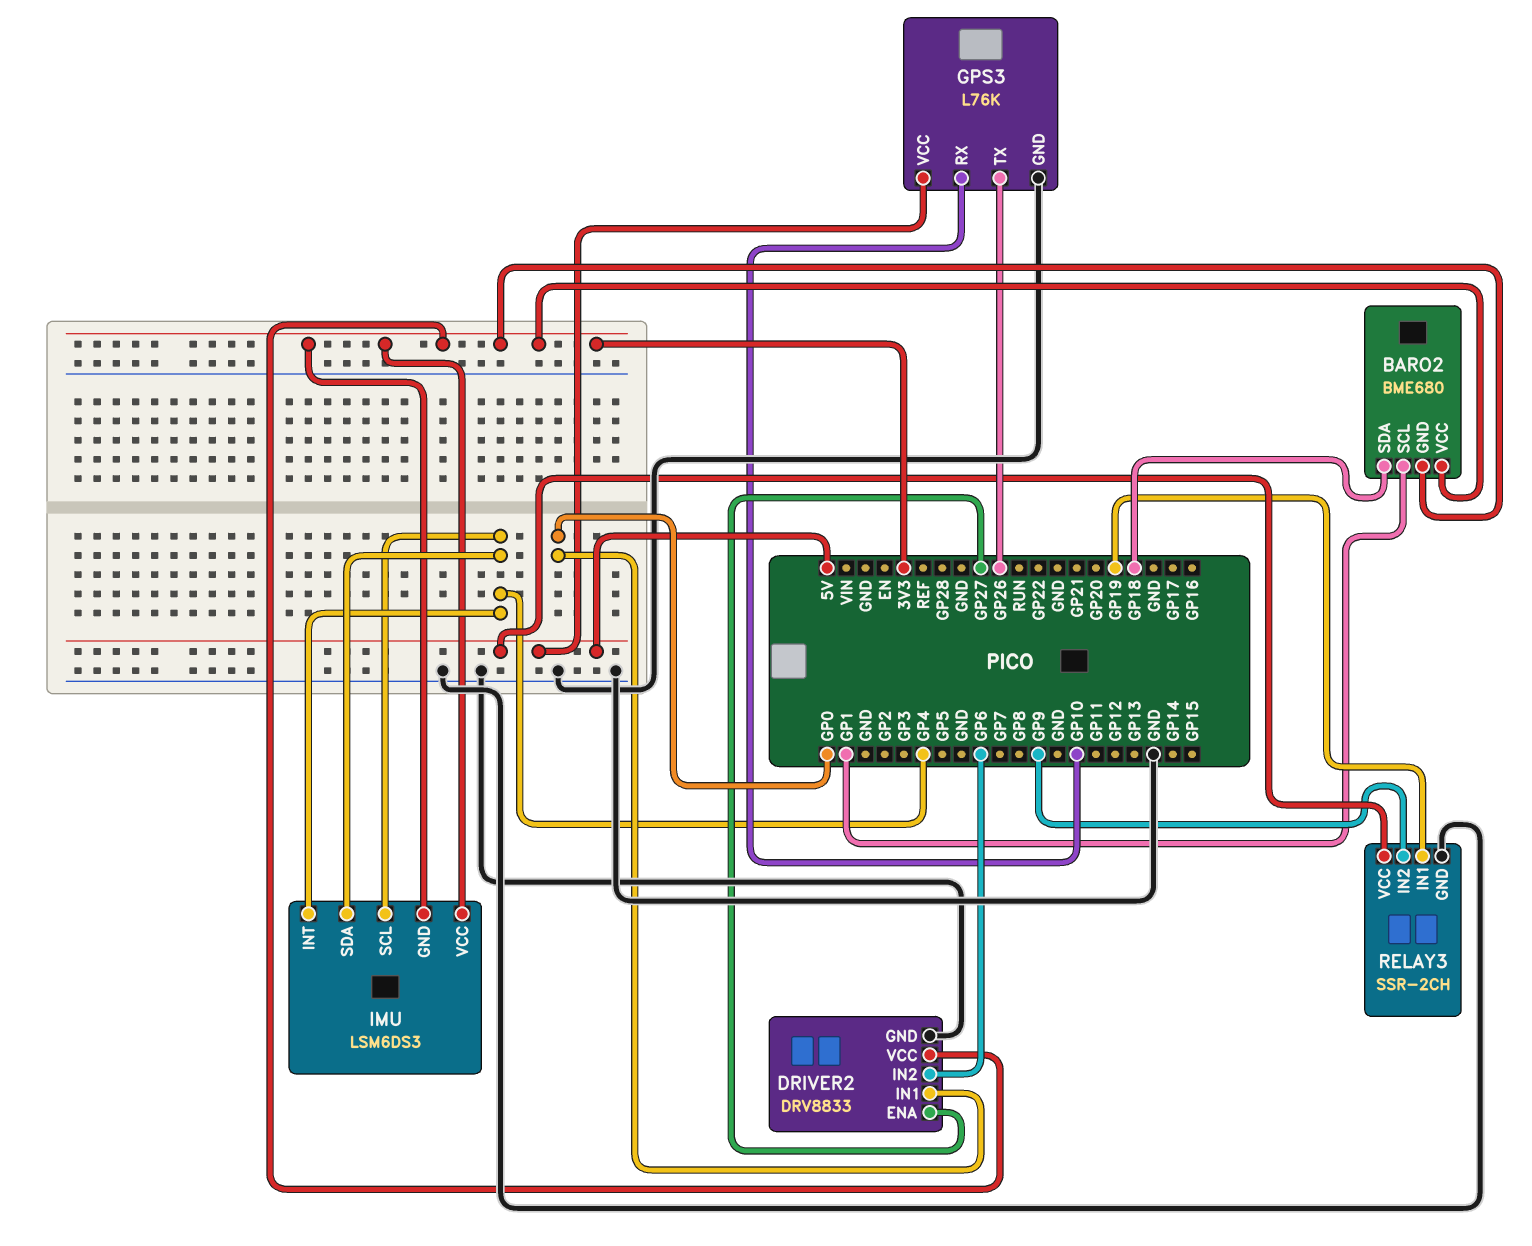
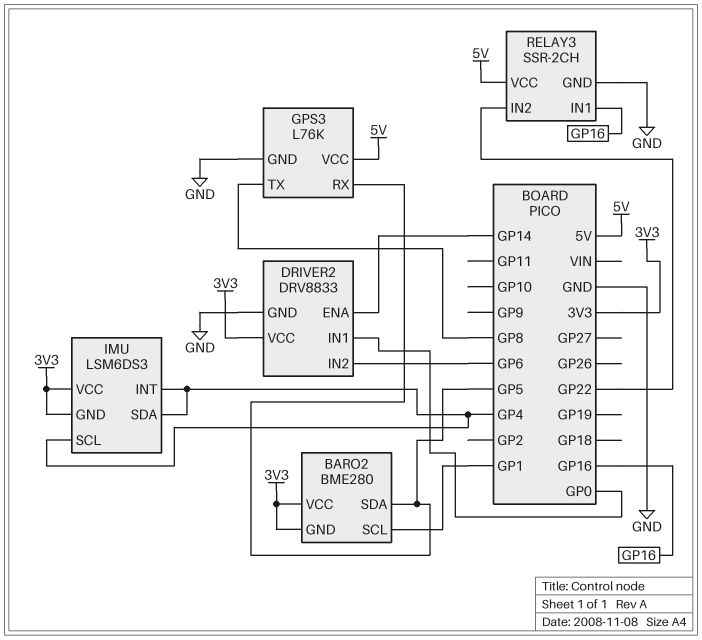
BARO2: BME680 -> BME280
BARO2 pin SDA: GP18 -> GP5
DRIVER2 pin ENA: GP27 -> GP14
GPS3 pin RX: GP10 -> GP5
GPS3 pin TX: GP26 -> GP8
RELAY3 pin IN1: GP19 -> GP16
RELAY3 pin IN2: GP9 -> GP22

